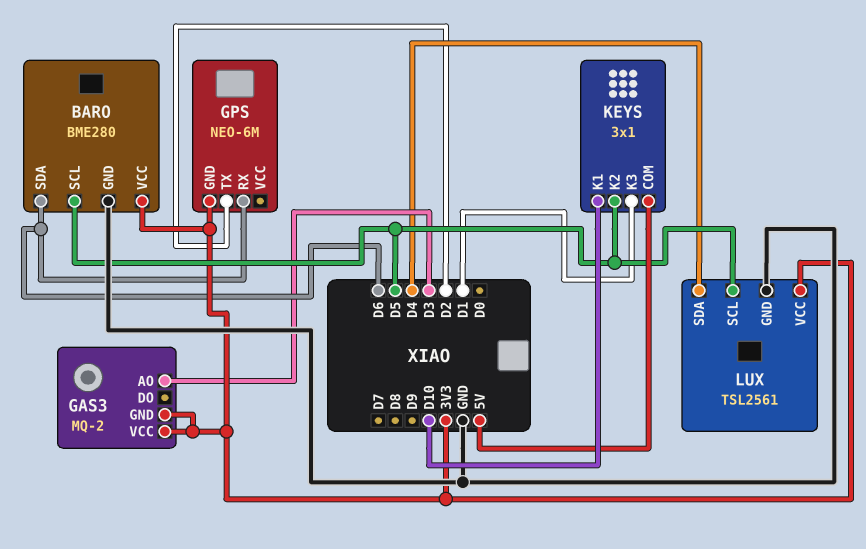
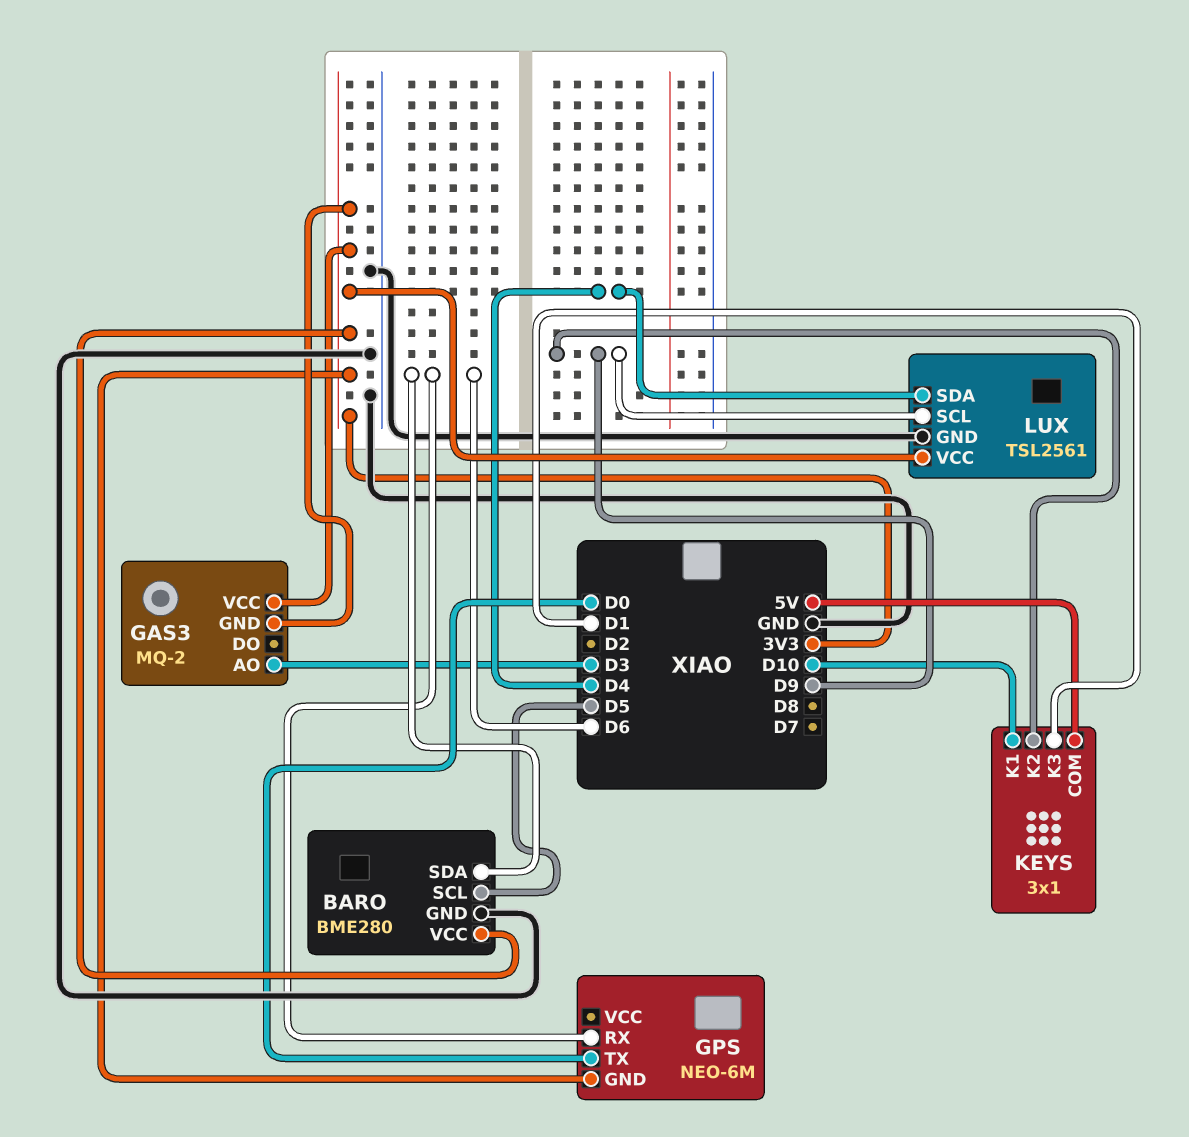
GPS pin TX: D2 -> D0
KEYS pin K2: D5 -> D9
LUX pin SCL: D5 -> D9

